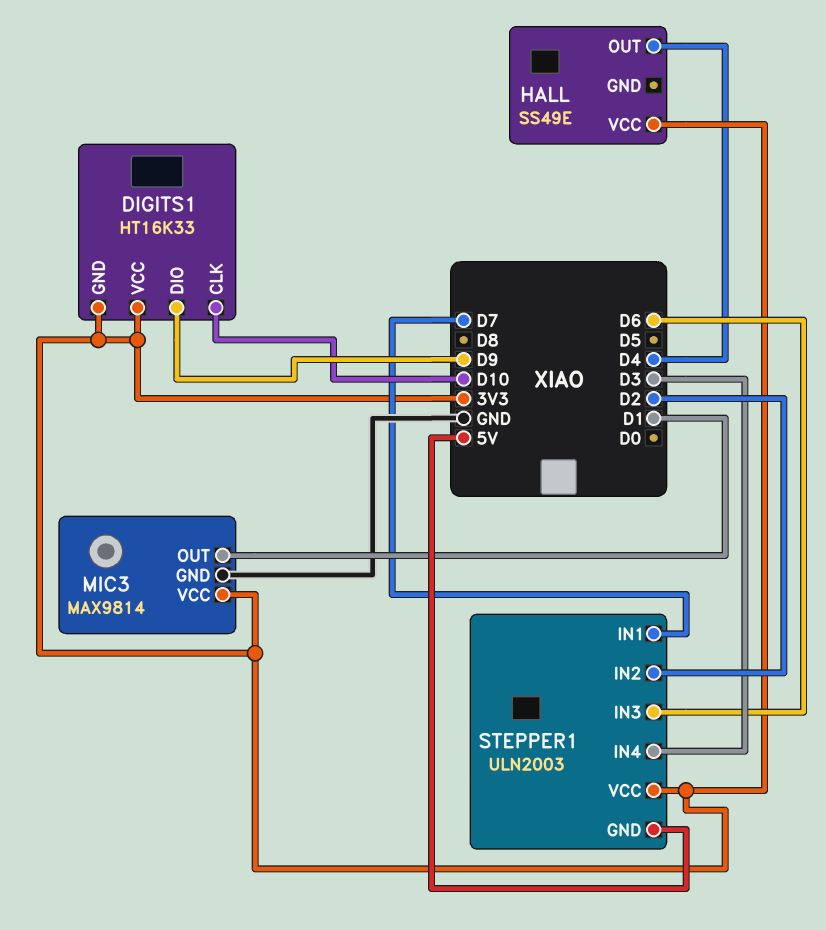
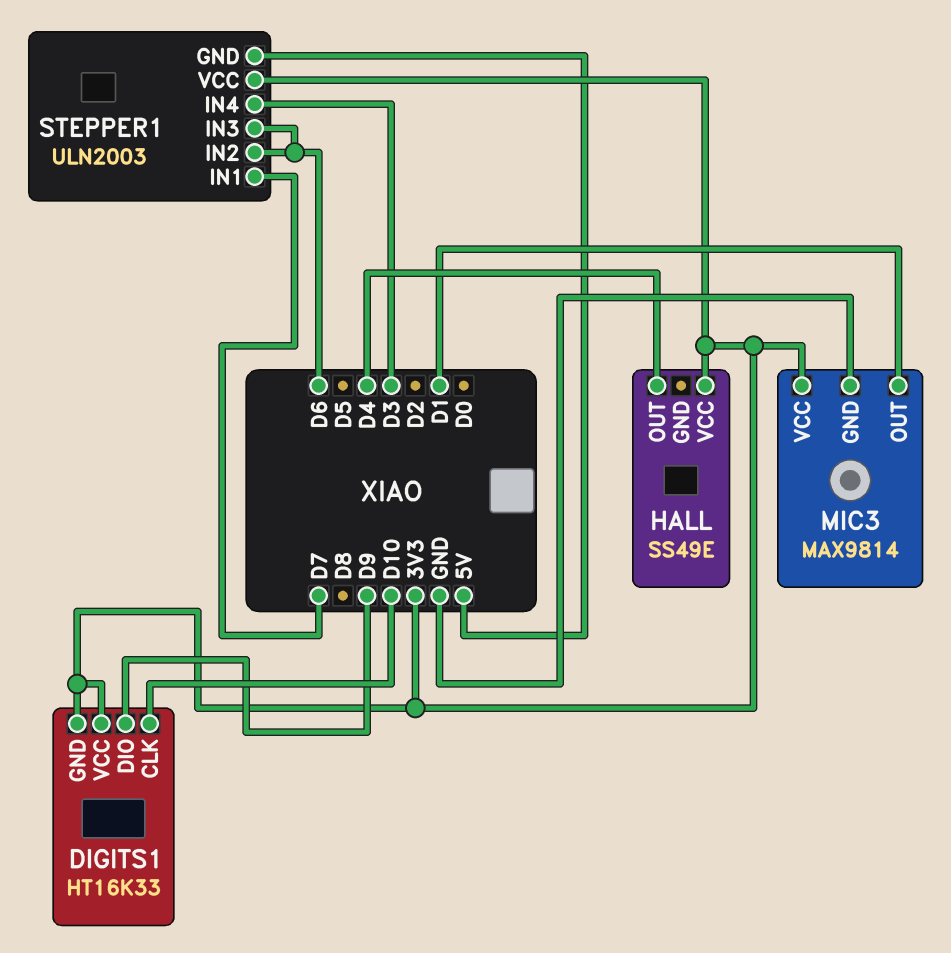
STEPPER1 pin IN2: D2 -> D6

